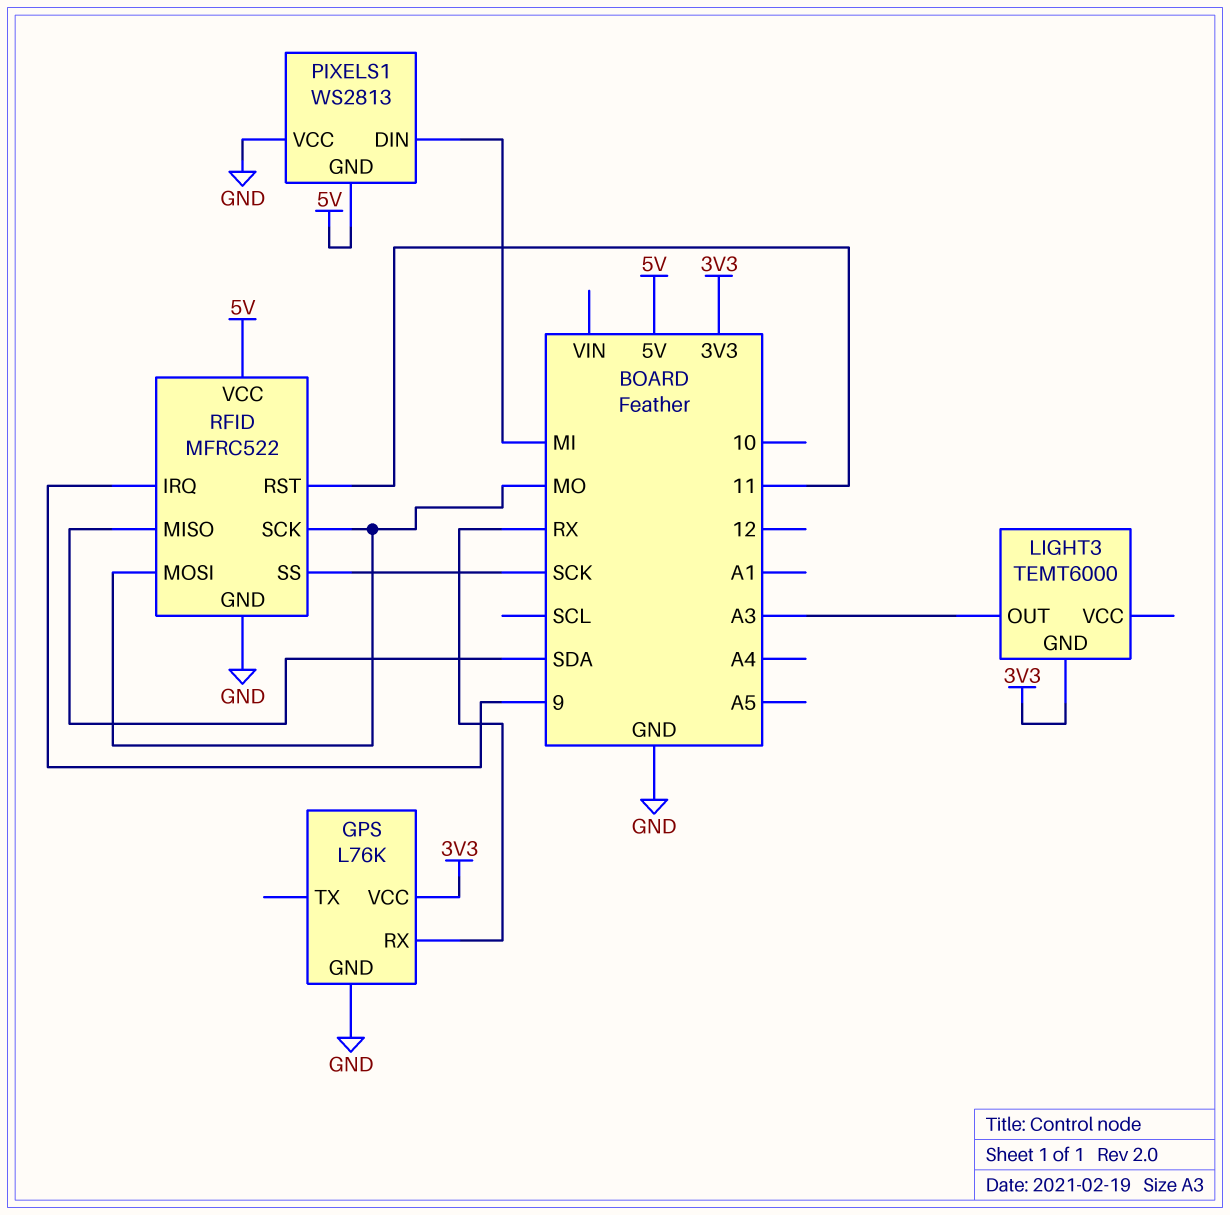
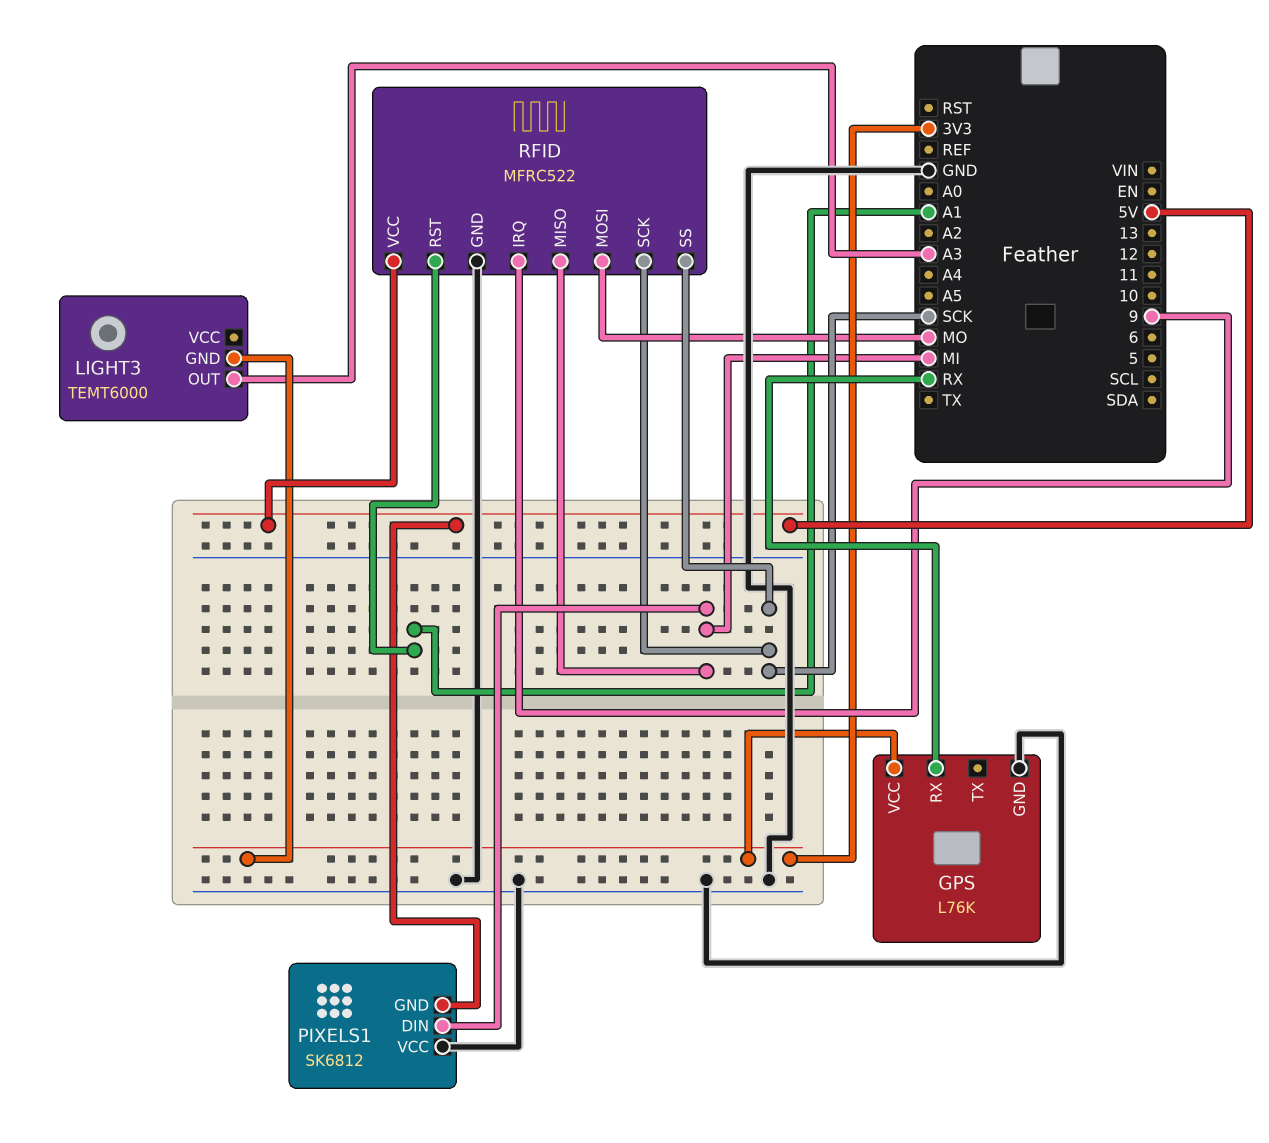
PIXELS1: WS2813 -> SK6812
RFID pin MISO: SDA -> MI
RFID pin RST: 11 -> A1
RFID pin SCK: MO -> SCK

